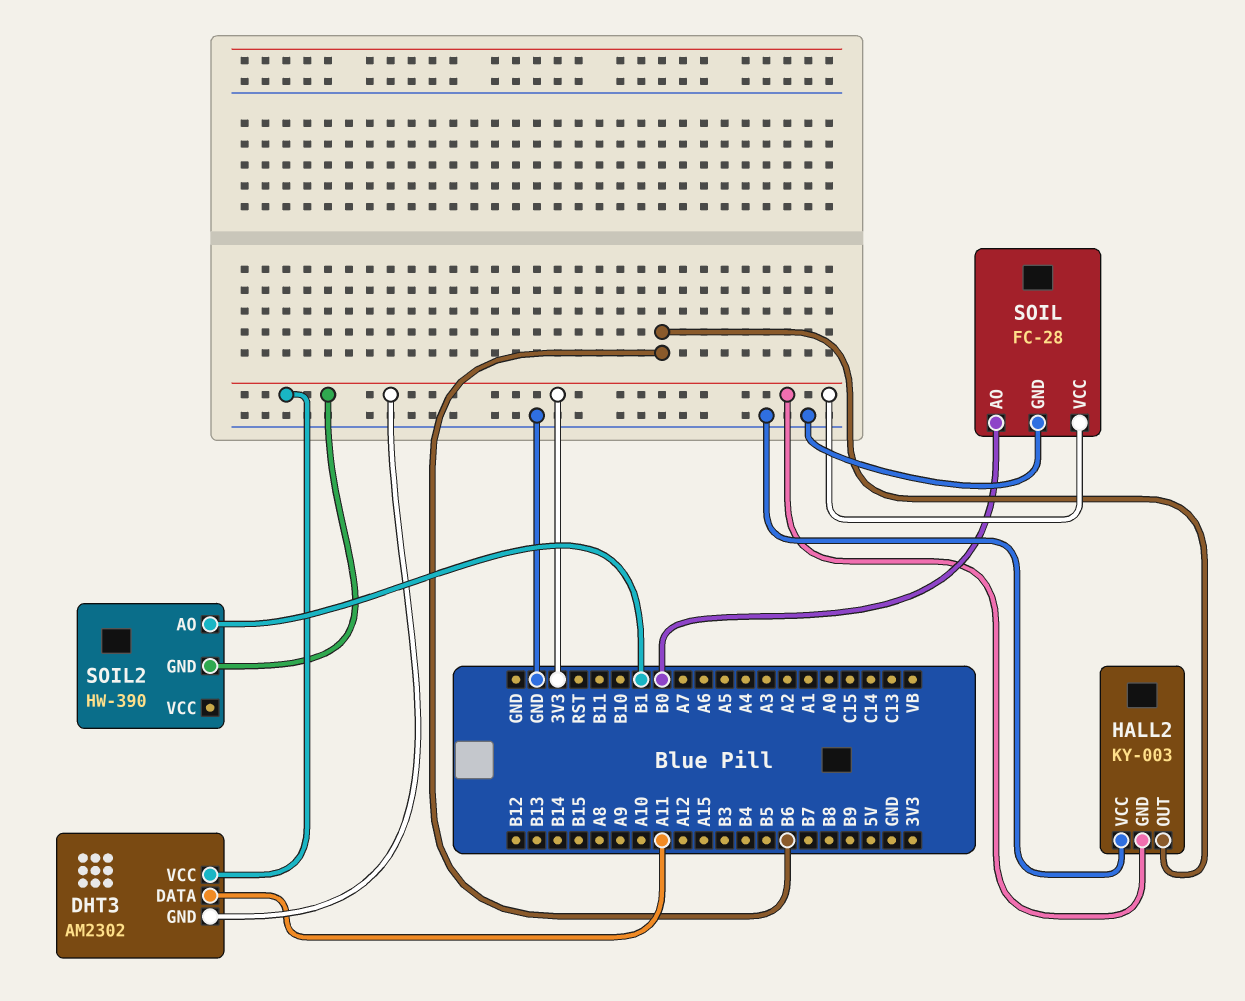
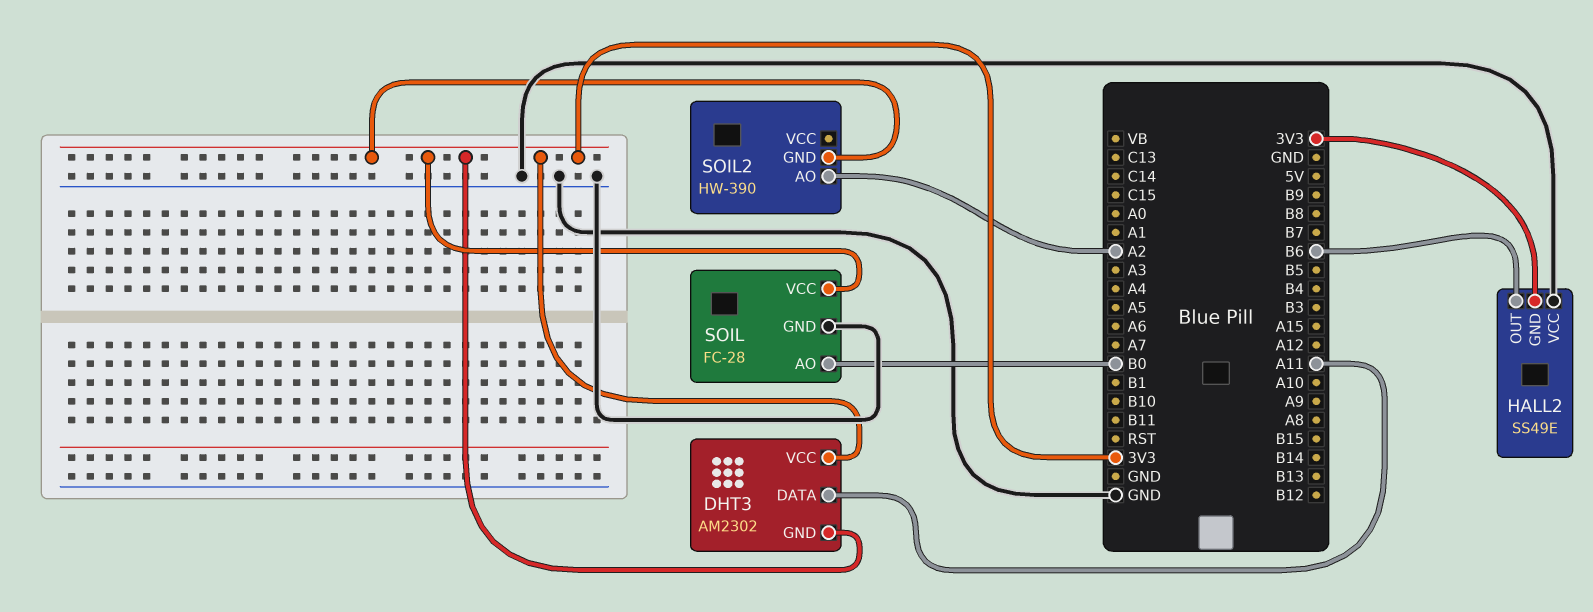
HALL2: KY-003 -> SS49E
SOIL2 pin AO: B1 -> A2

